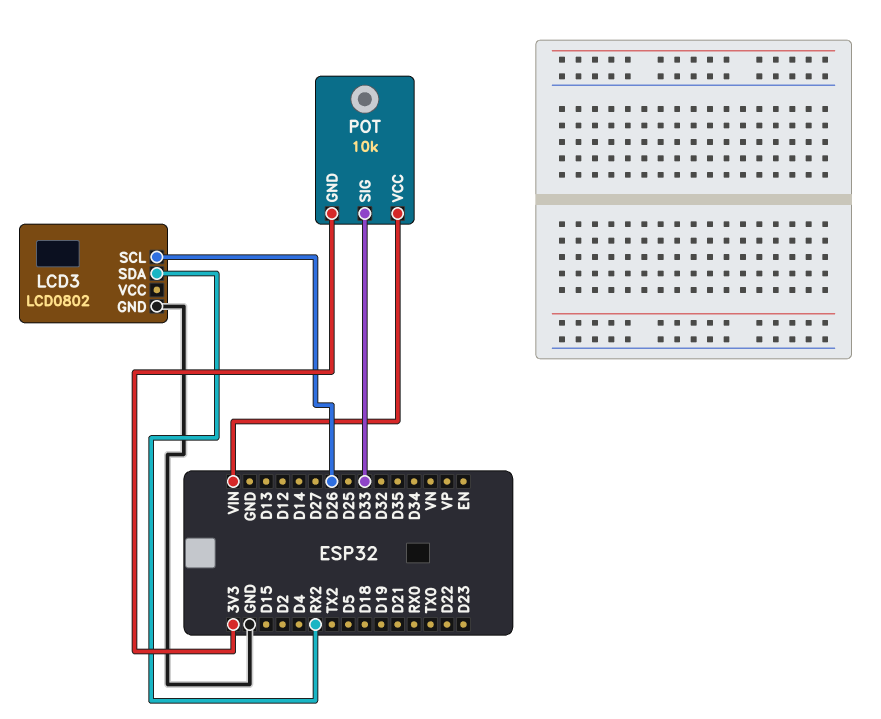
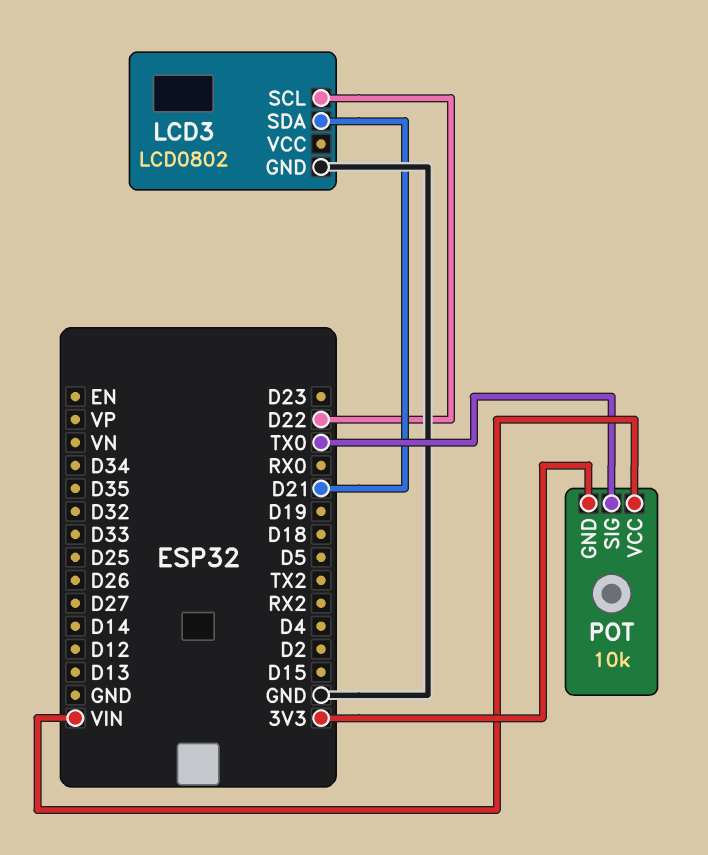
LCD3 pin SCL: D26 -> D22
LCD3 pin SDA: RX2 -> D21
POT pin SIG: D33 -> TX0

